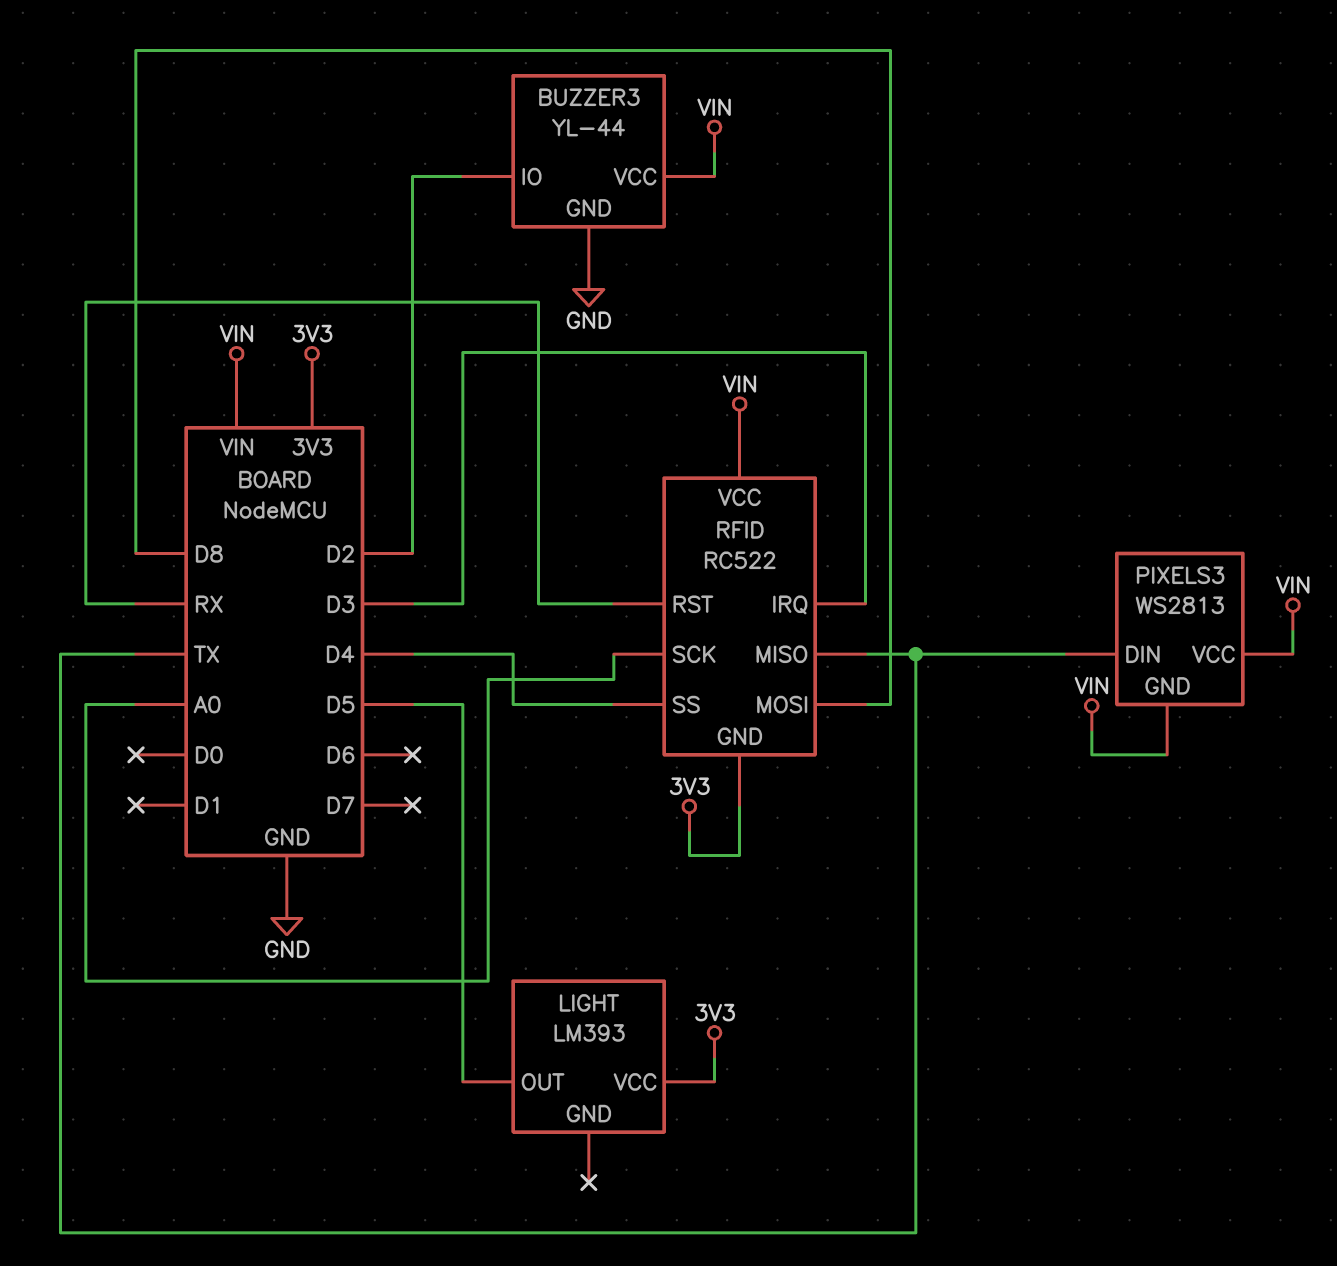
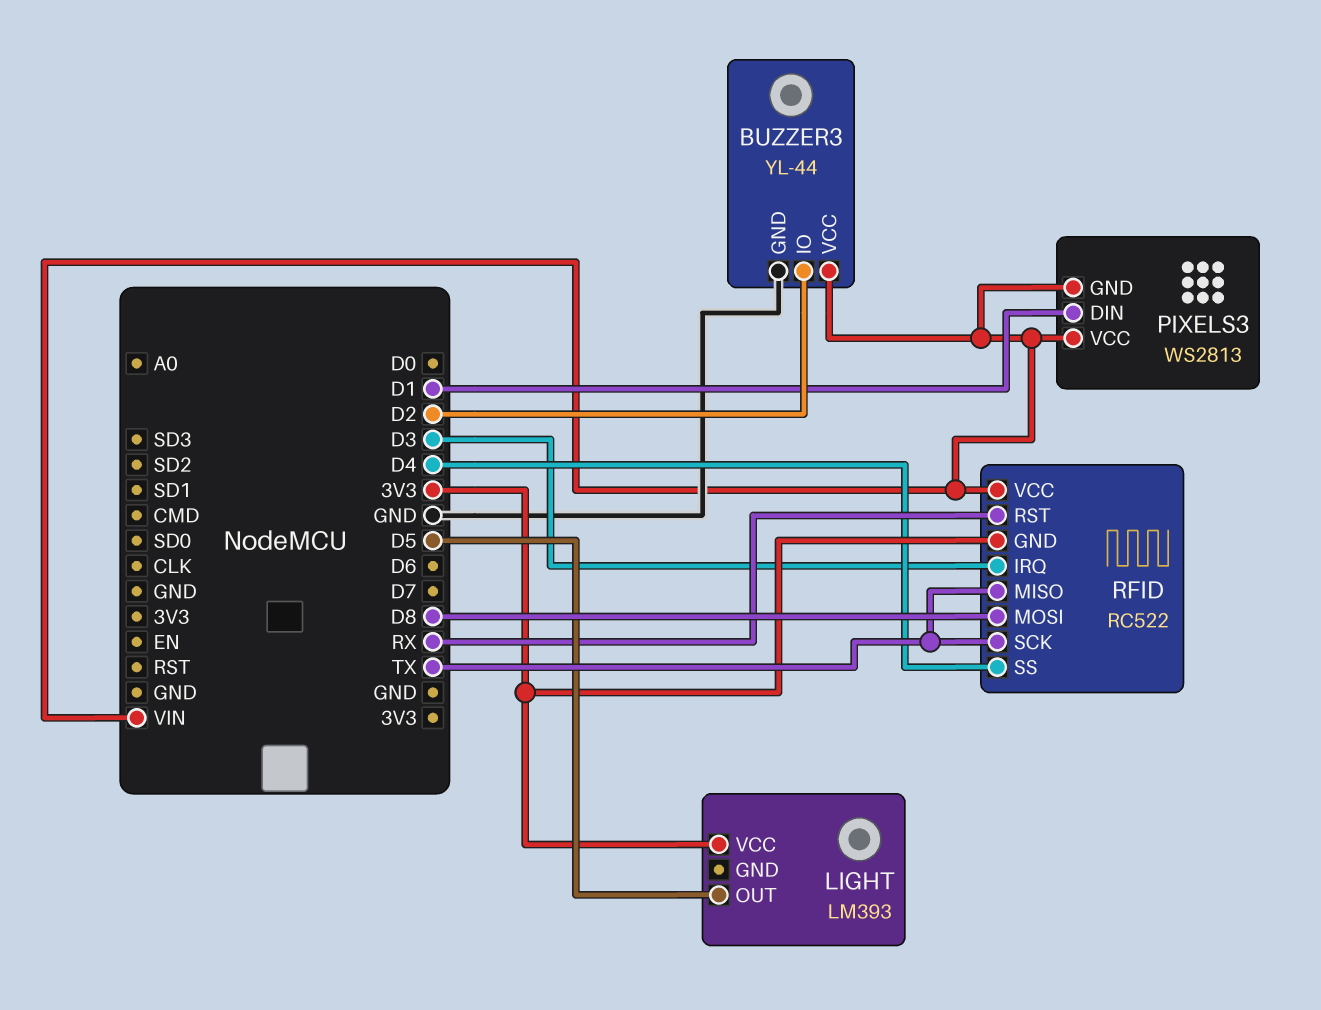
PIXELS3 pin DIN: TX -> D1
RFID pin SCK: A0 -> TX

